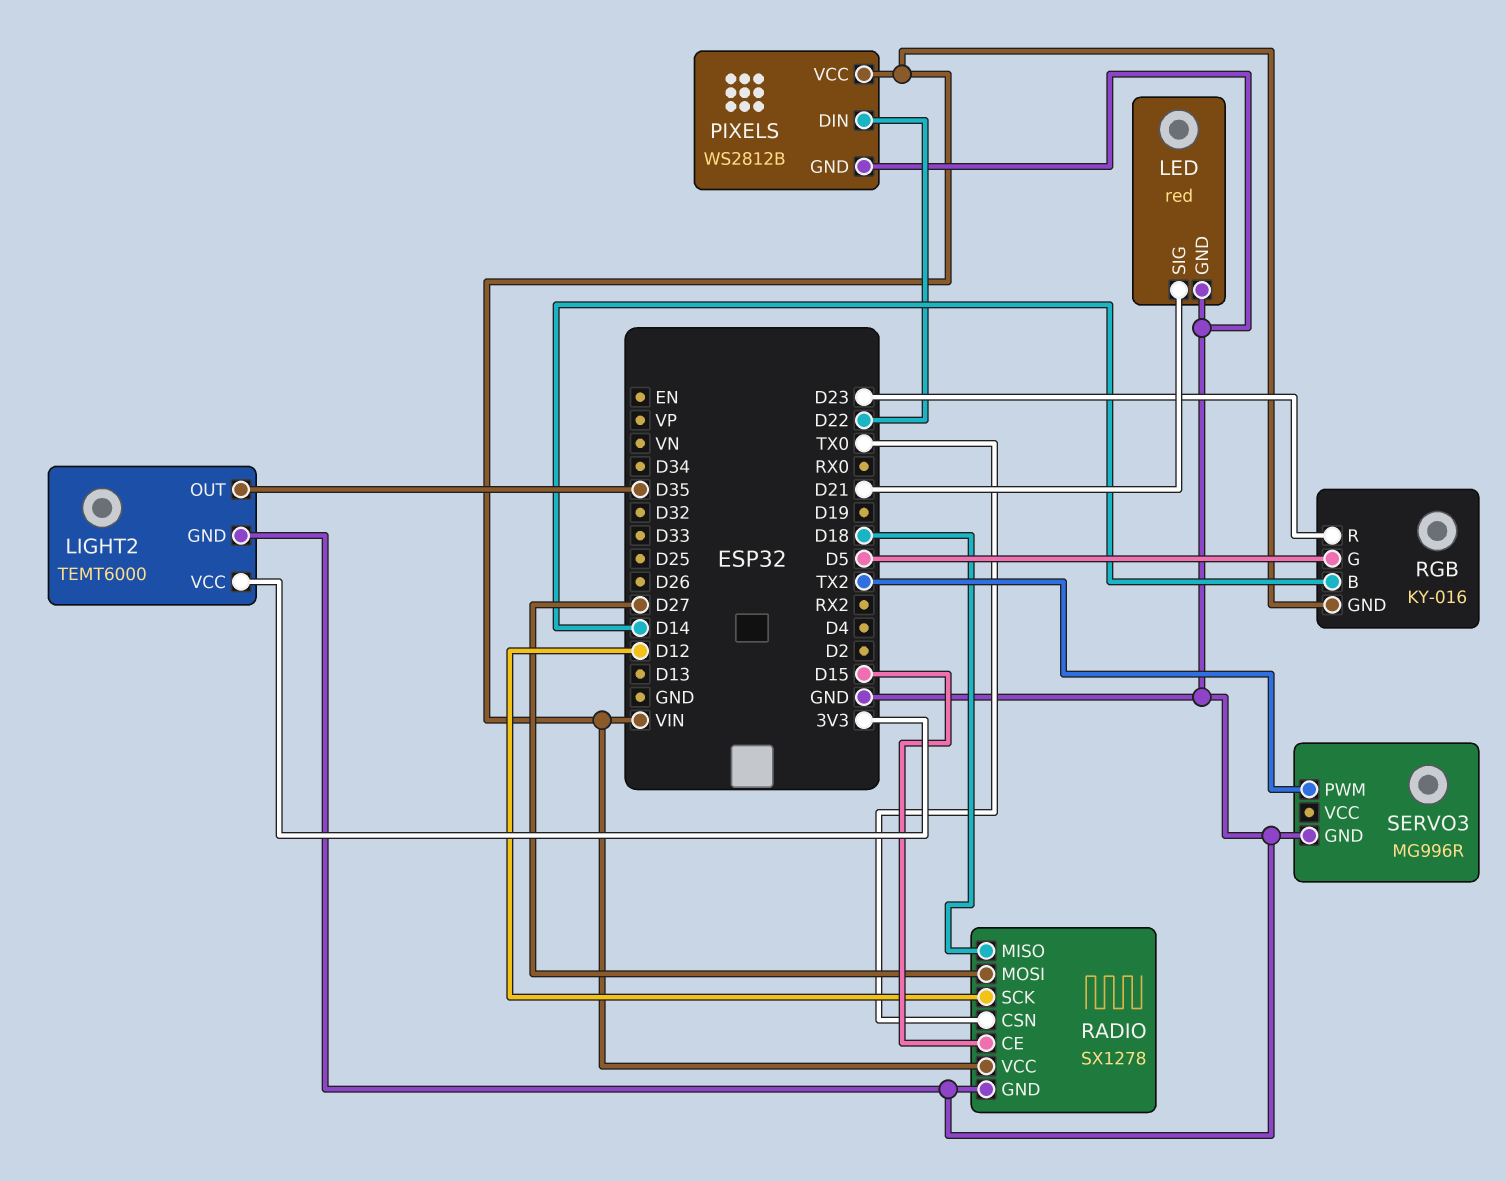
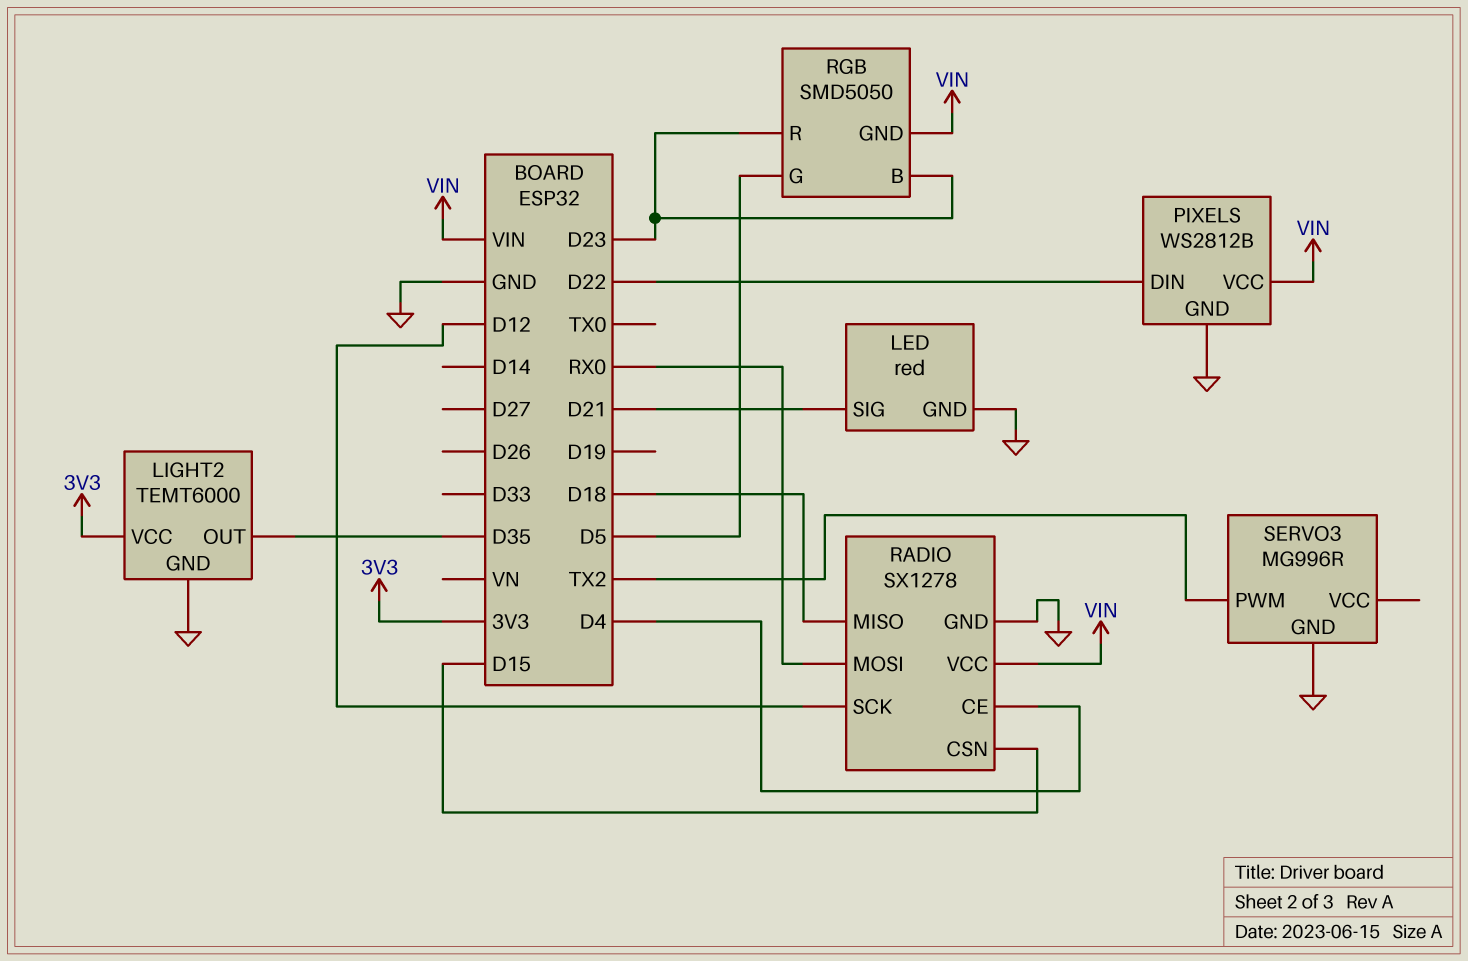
RADIO pin CE: D15 -> D4
RADIO pin CSN: TX0 -> D15
RADIO pin MOSI: D27 -> RX0
RGB: KY-016 -> SMD5050
RGB pin B: D14 -> D23

